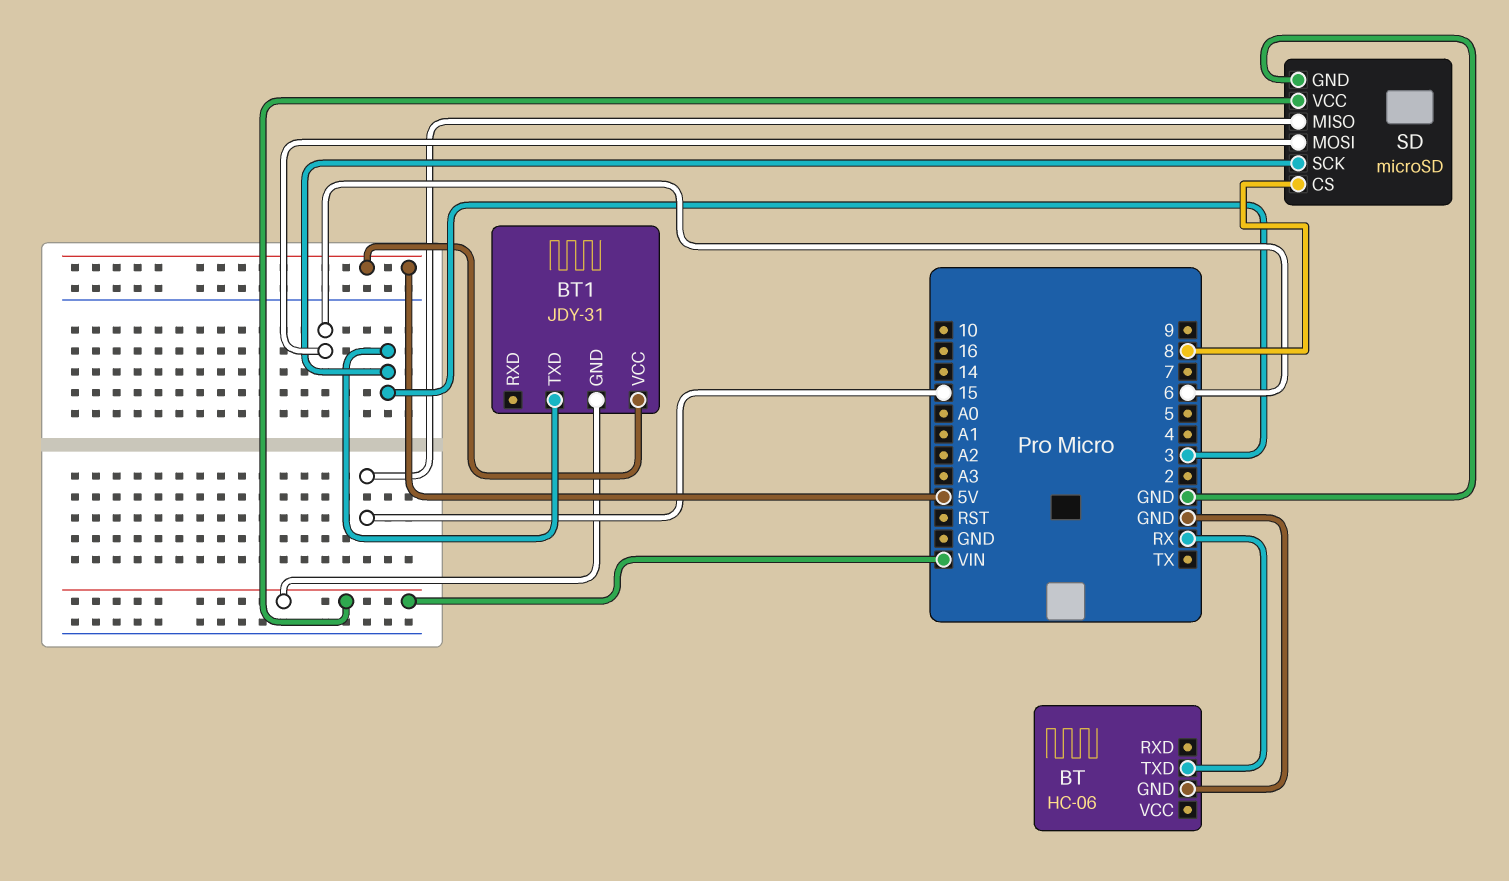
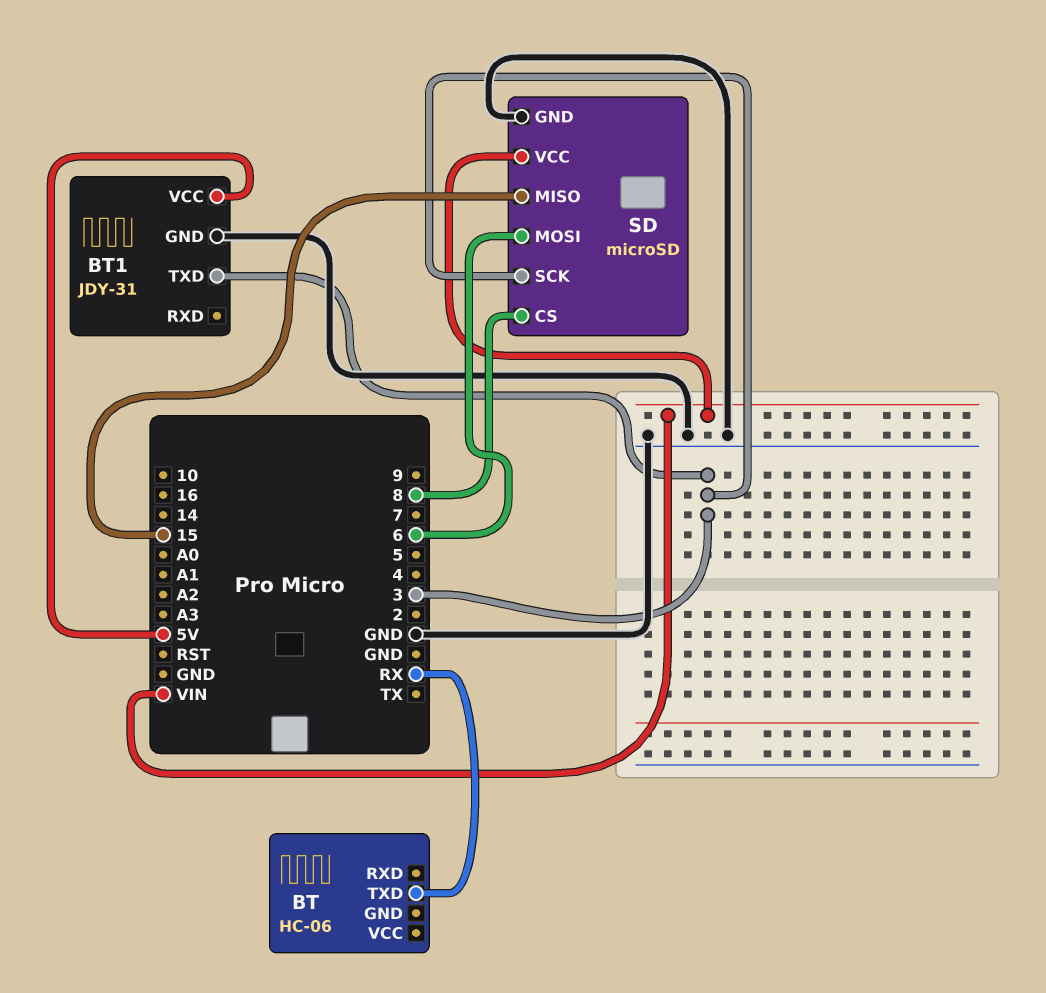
BT pin GND: GND -> none
BT1 pin GND: VIN -> GND

